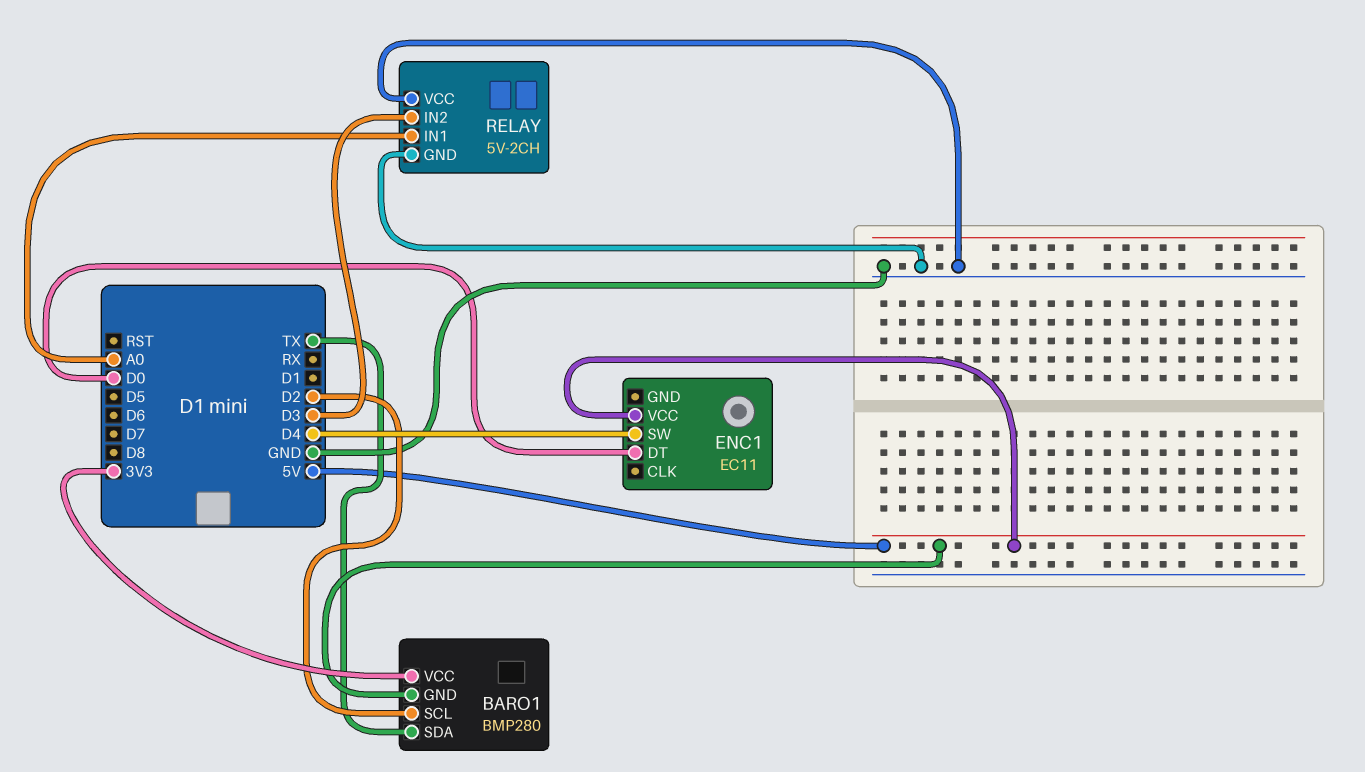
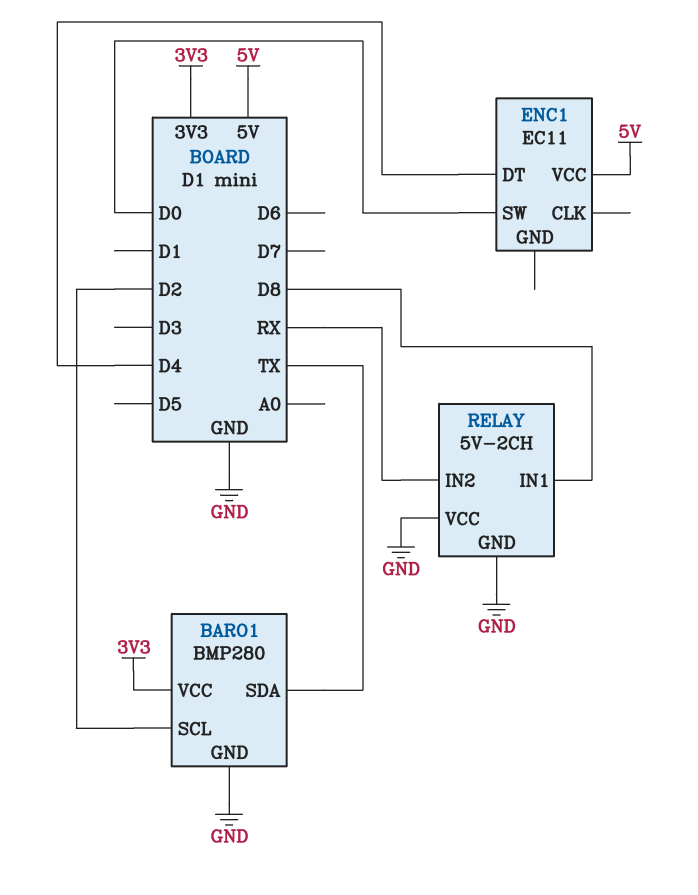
BARO1 pin GND: 5V -> GND
ENC1 pin DT: D0 -> D4
ENC1 pin SW: D4 -> D0
RELAY pin IN1: A0 -> D8
RELAY pin IN2: D3 -> RX

